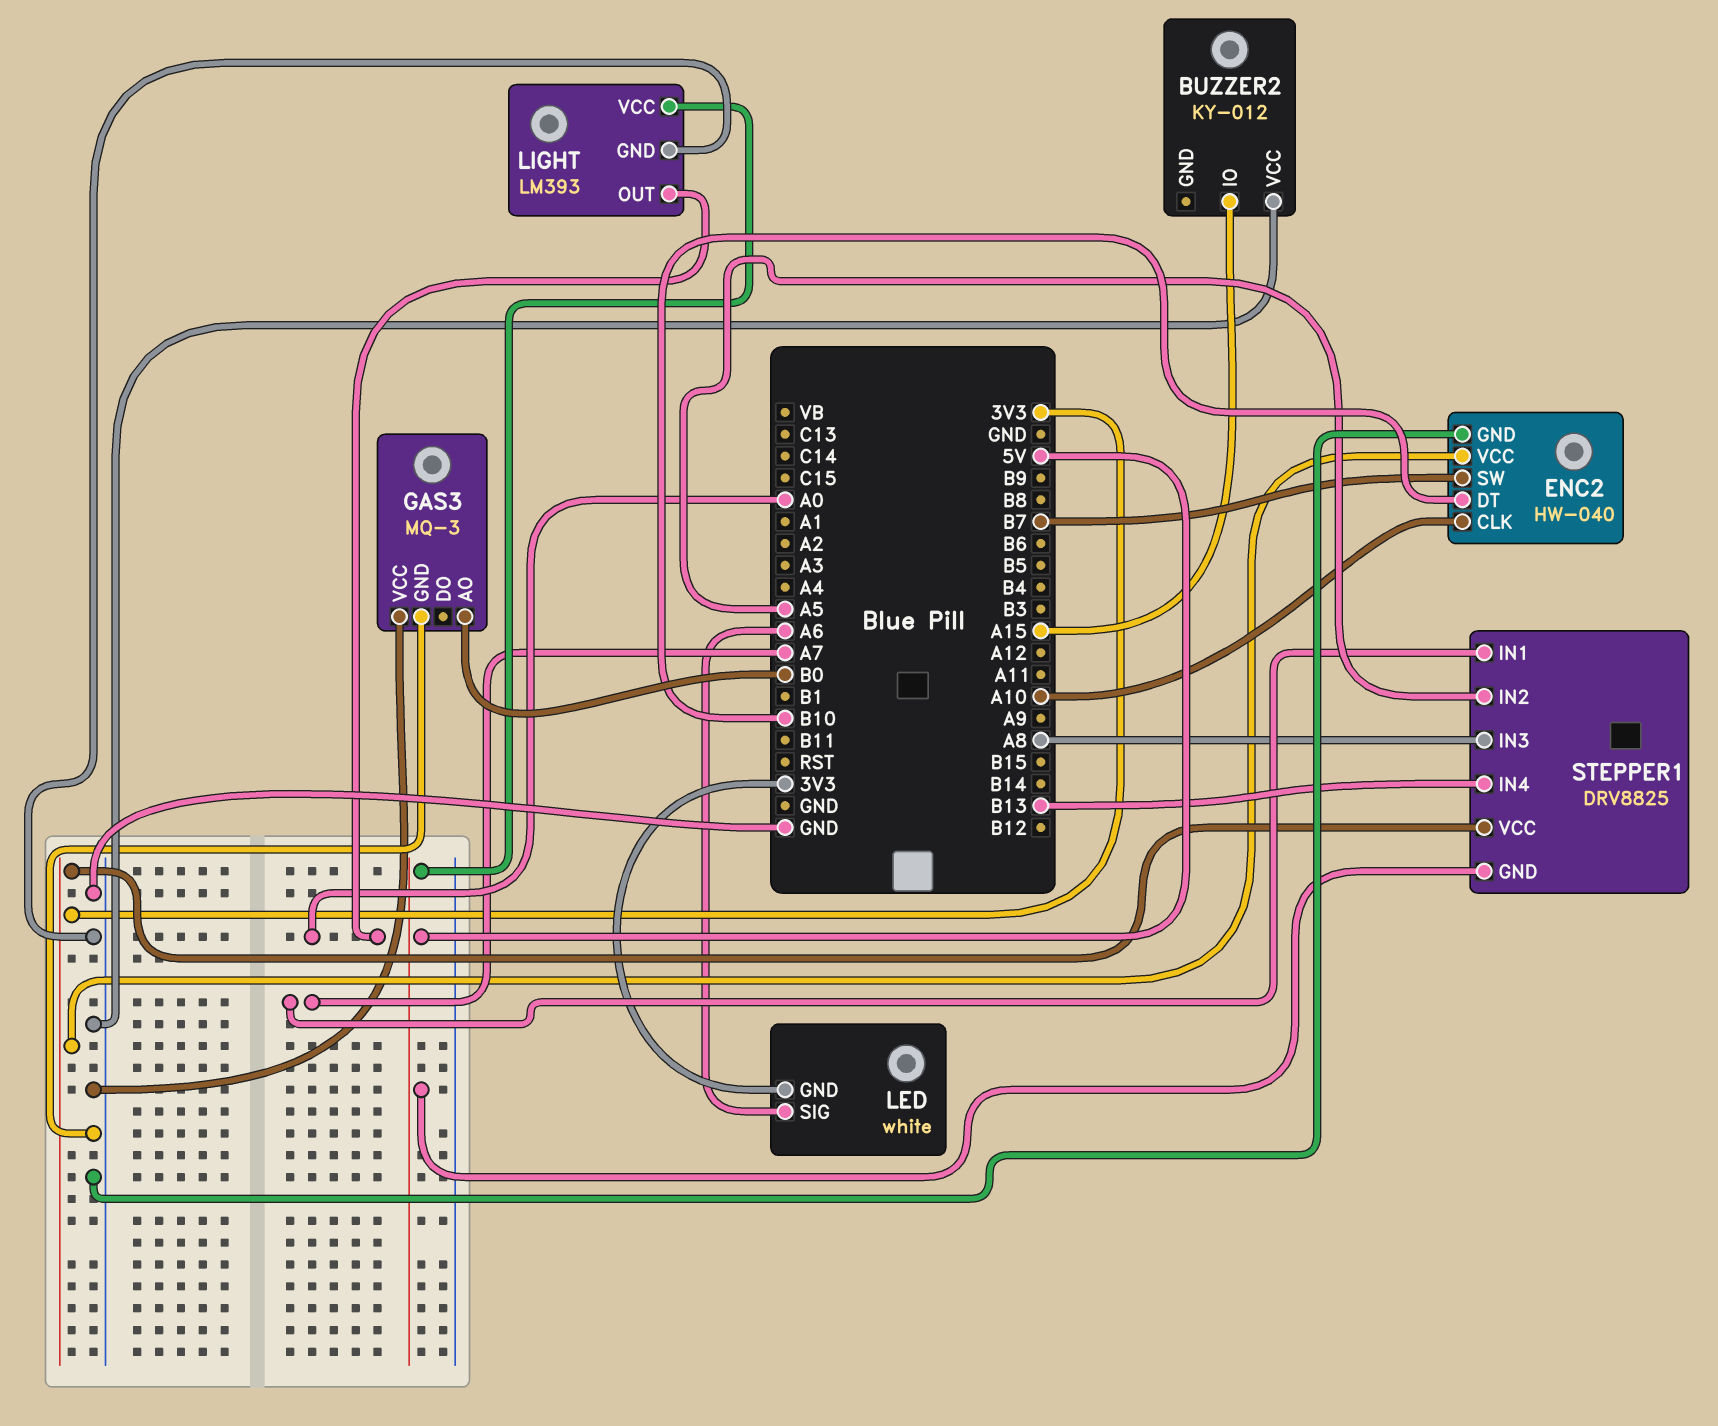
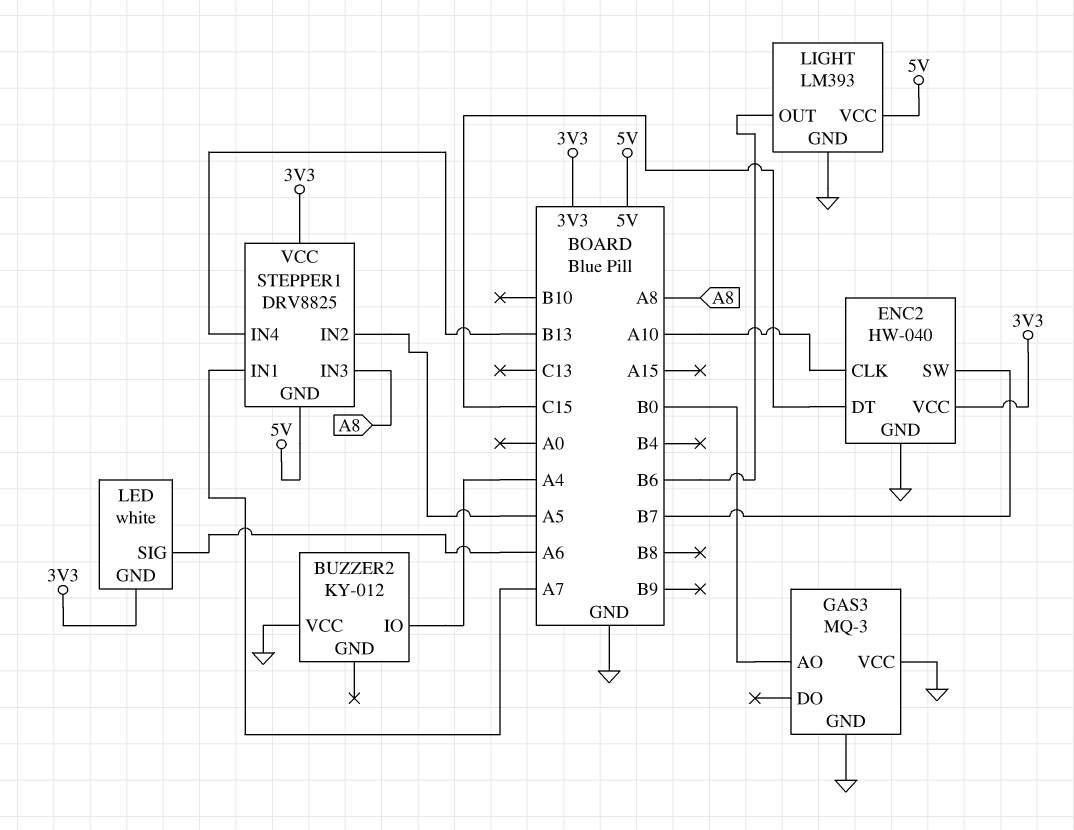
BUZZER2 pin IO: A15 -> A4
ENC2 pin DT: B10 -> C15
LIGHT pin OUT: A0 -> B6

